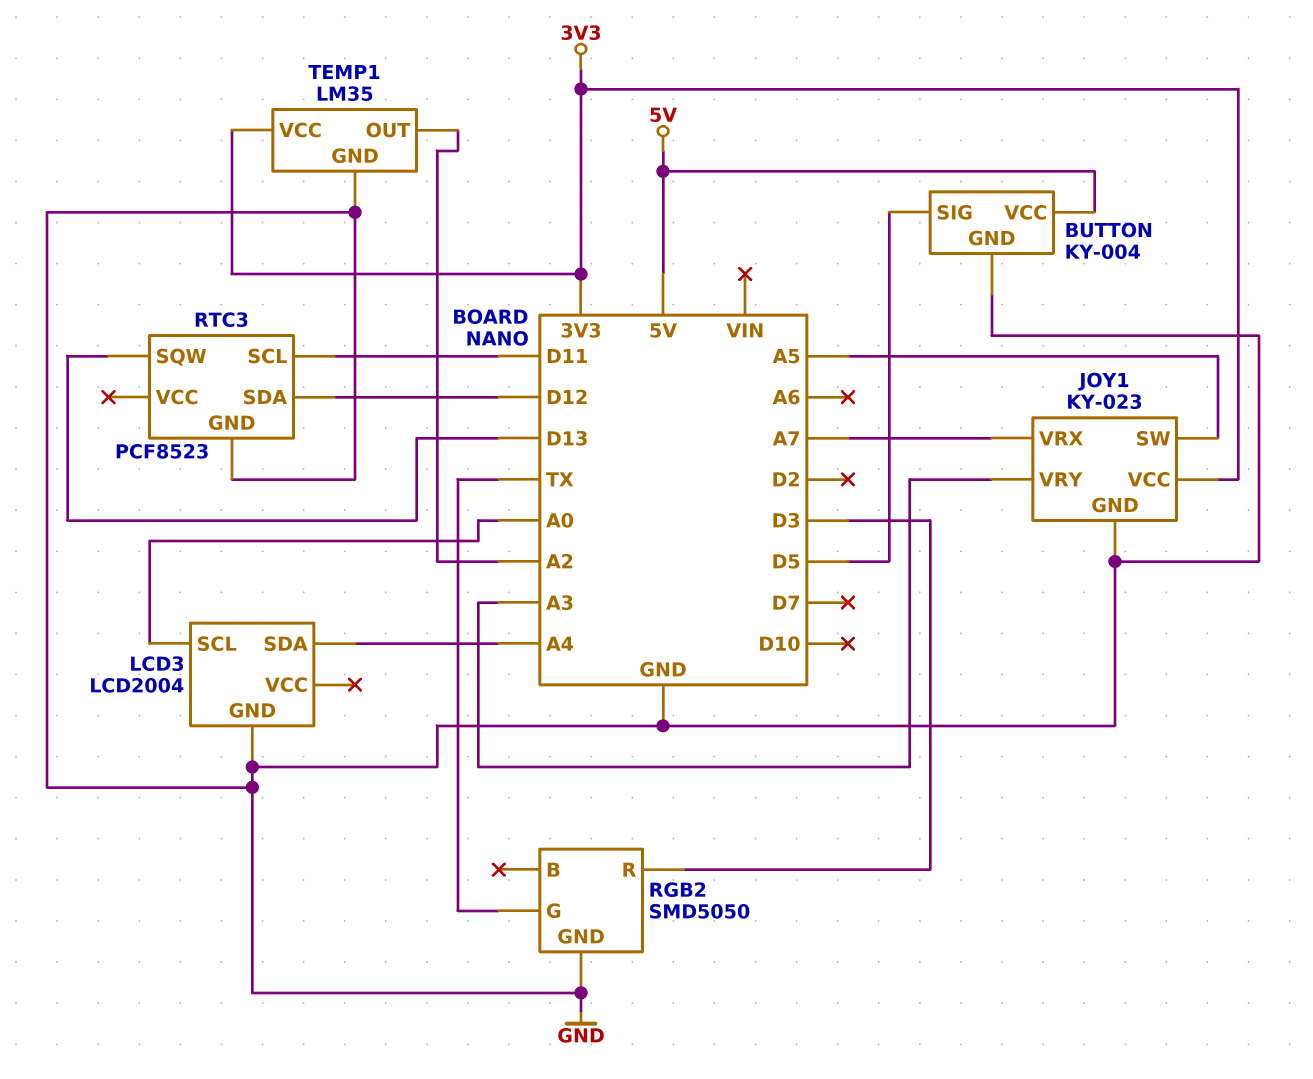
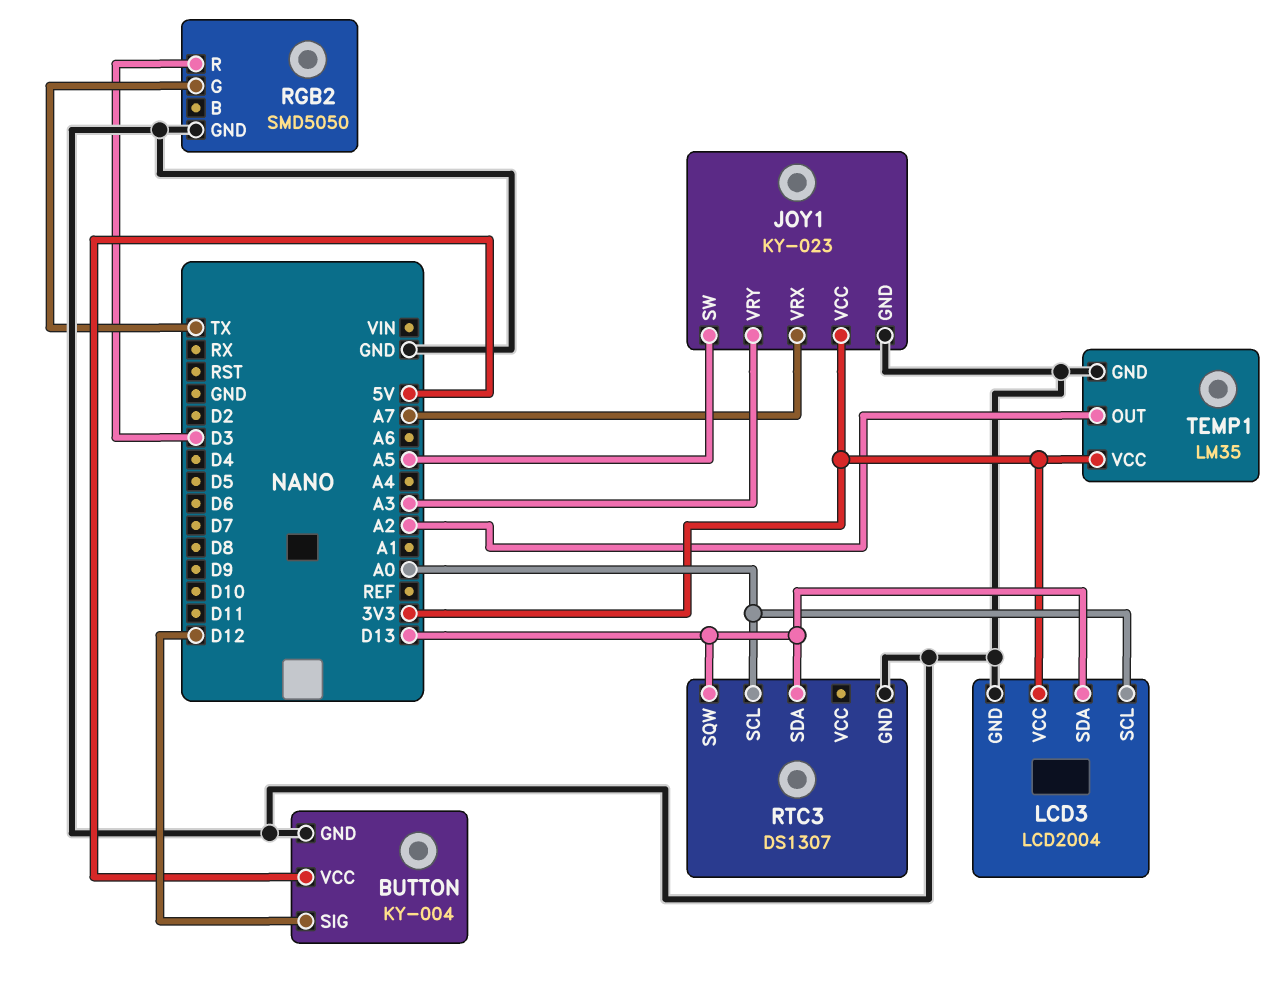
BUTTON pin SIG: D5 -> D12
LCD3 pin SDA: A4 -> D13
LCD3 pin VCC: none -> 3V3
RTC3: PCF8523 -> DS1307
RTC3 pin SCL: D11 -> A0
RTC3 pin SDA: D12 -> D13

